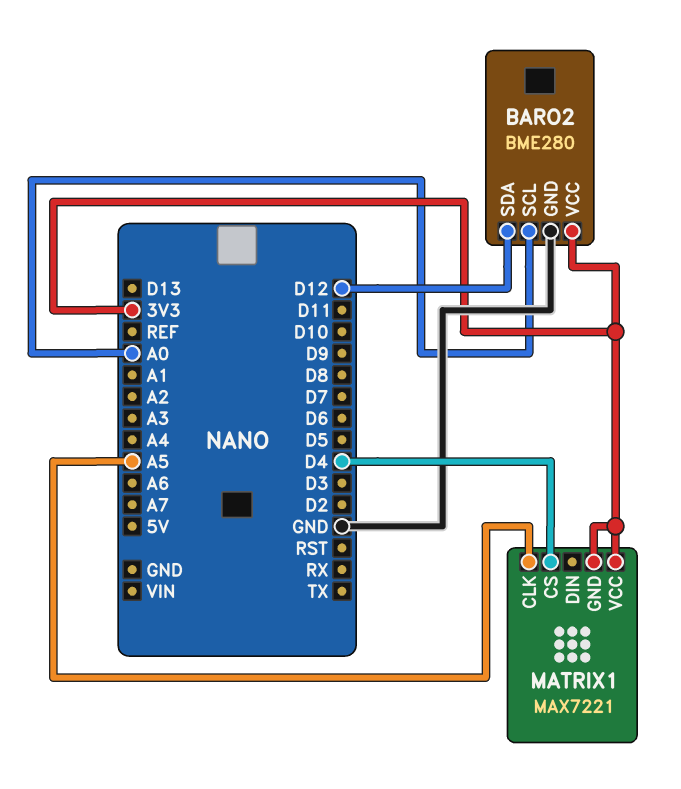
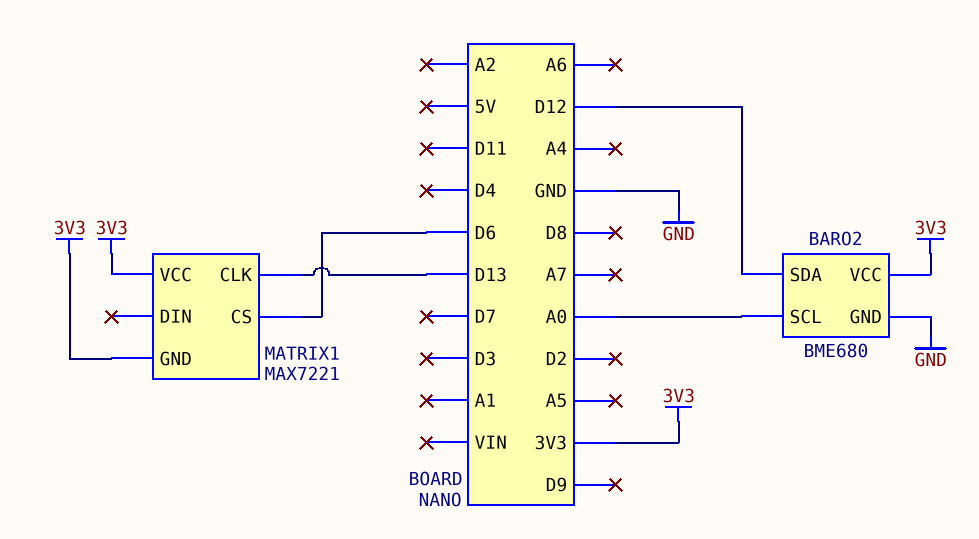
BARO2: BME280 -> BME680
MATRIX1 pin CLK: A5 -> D13
MATRIX1 pin CS: D4 -> D6

